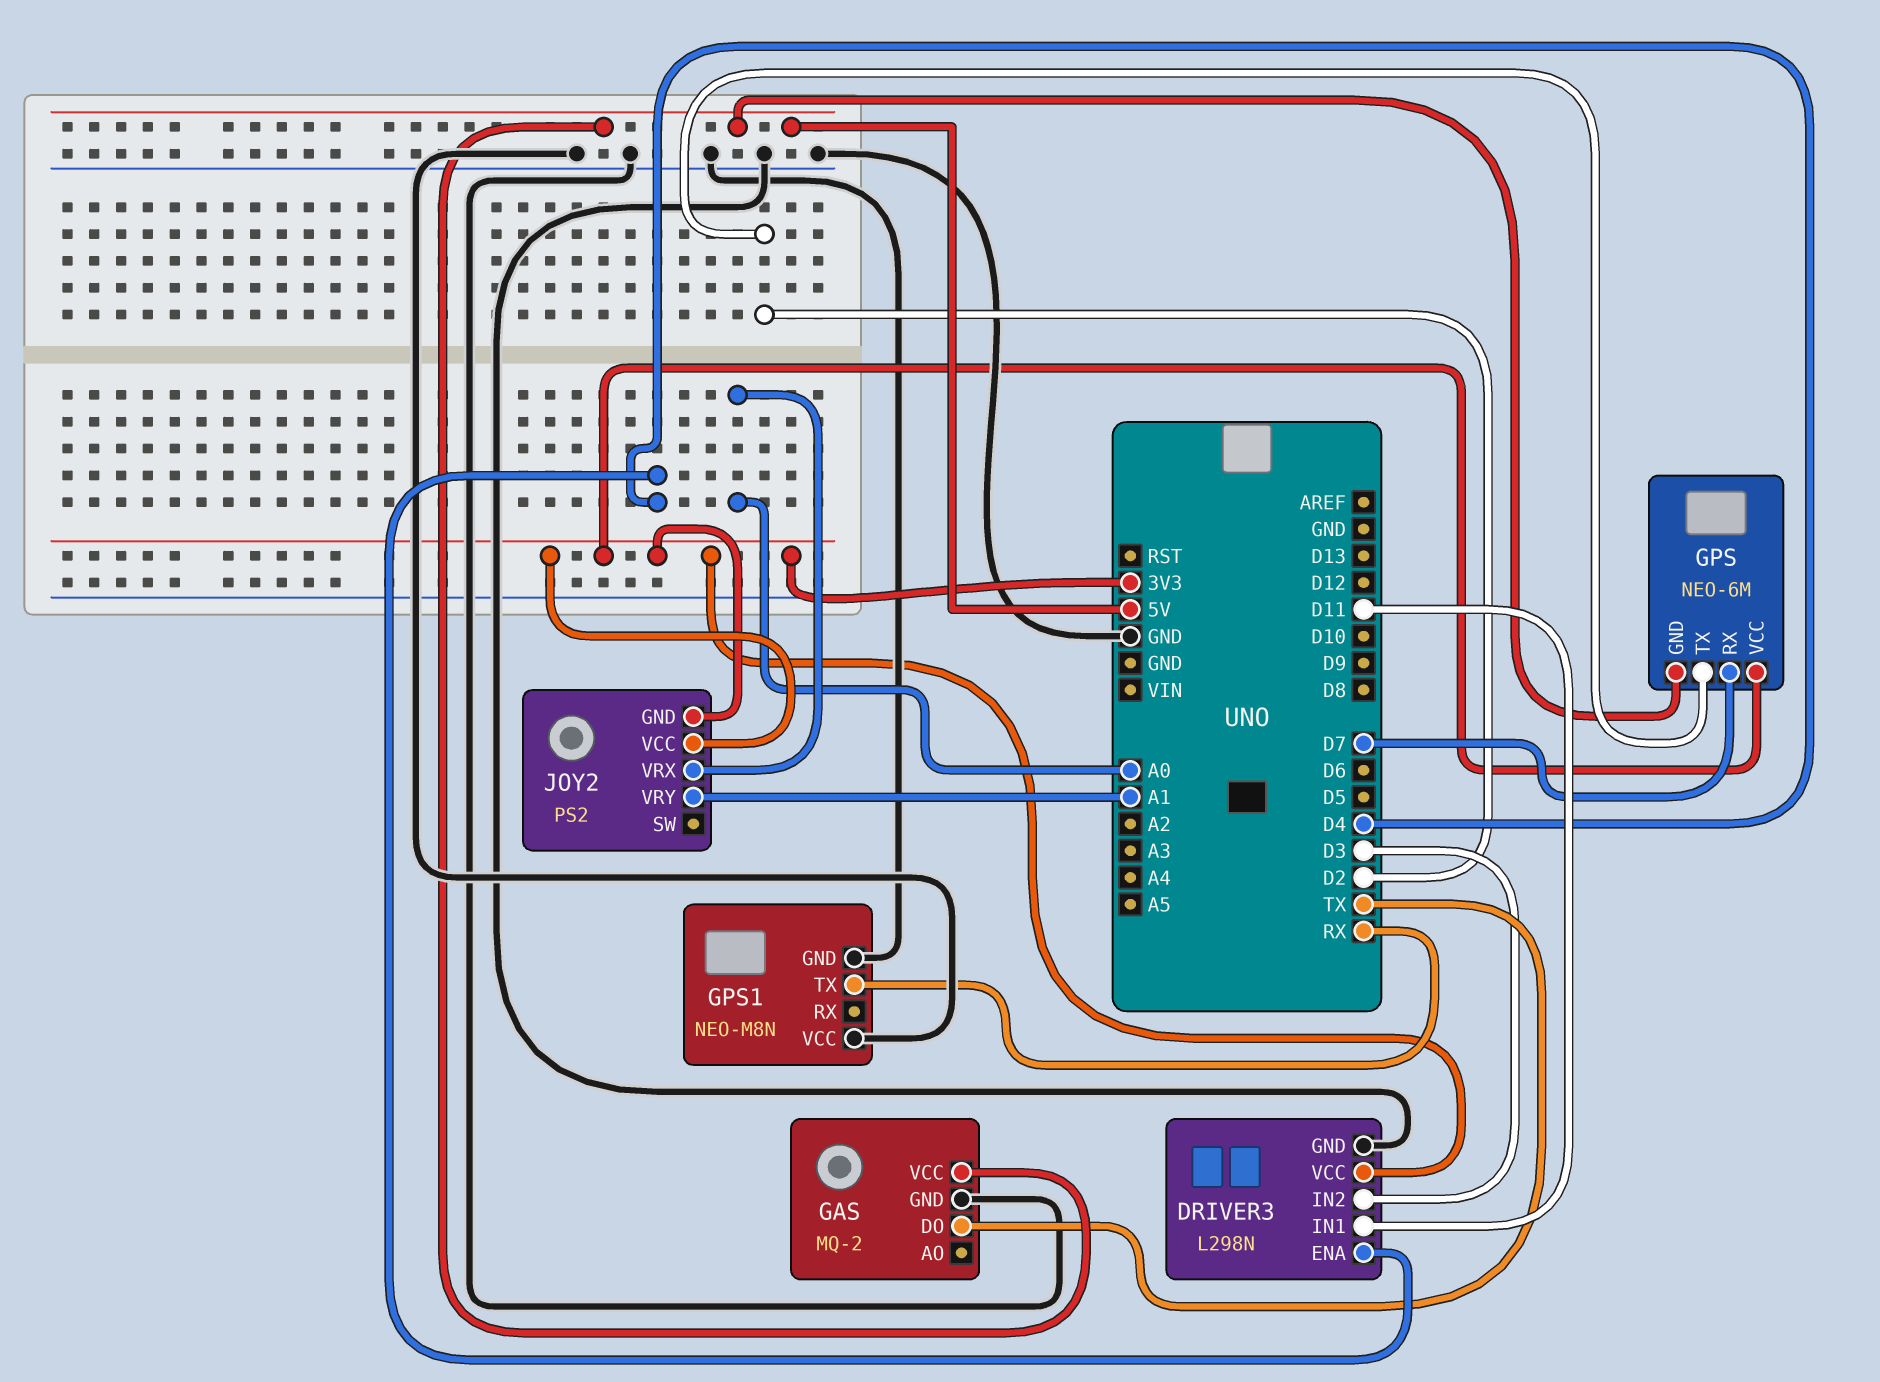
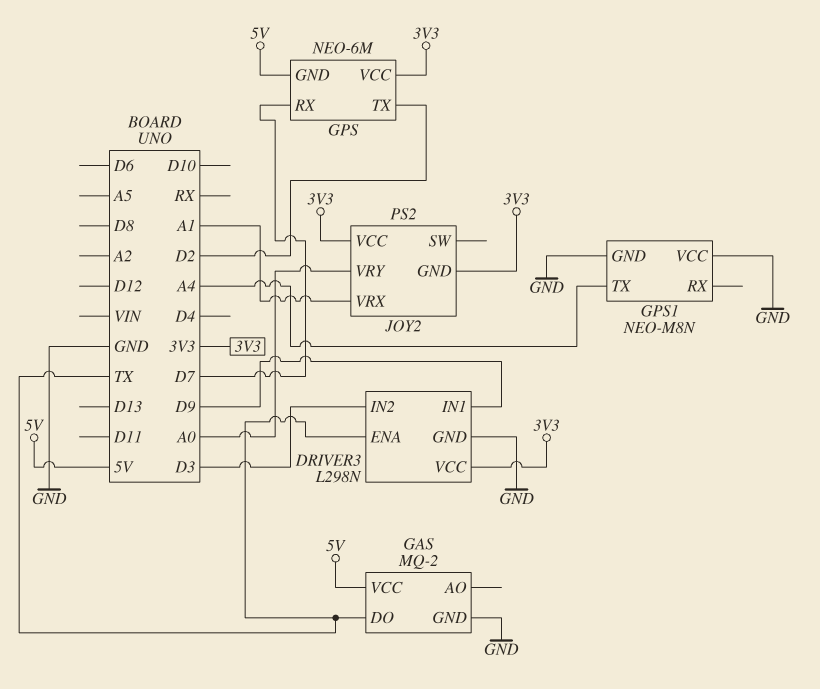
DRIVER3 pin ENA: D4 -> TX
DRIVER3 pin IN1: D11 -> D9
GPS1 pin TX: RX -> A4
JOY2 pin VRX: A0 -> A1
JOY2 pin VRY: A1 -> A0

